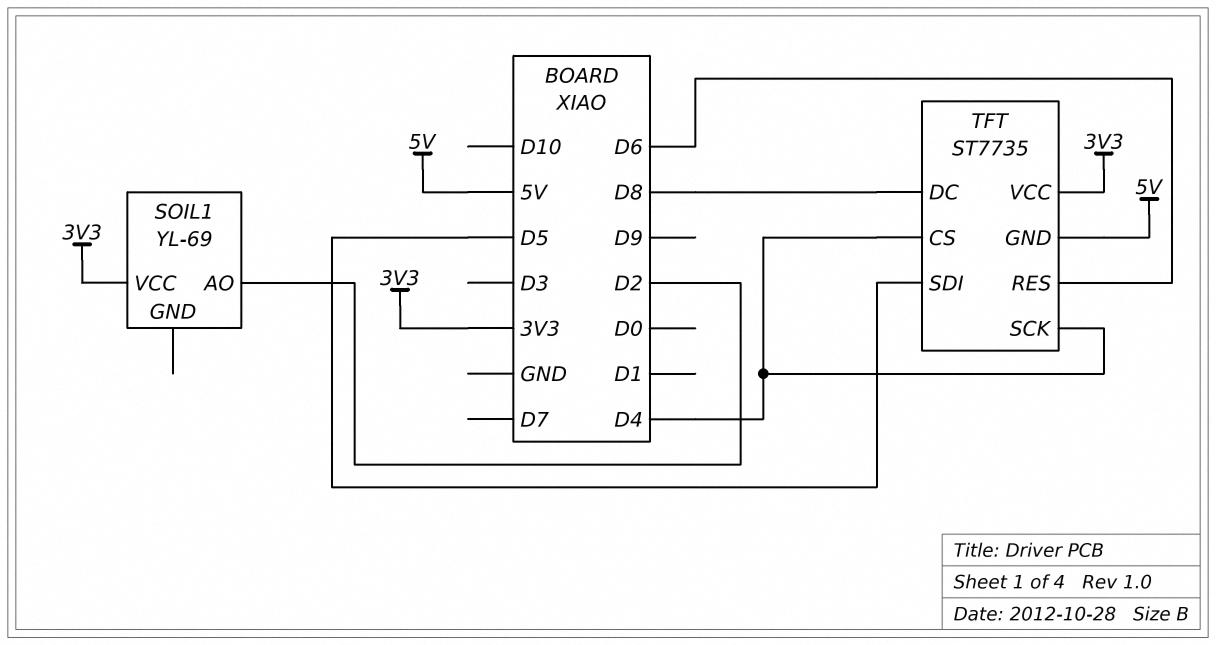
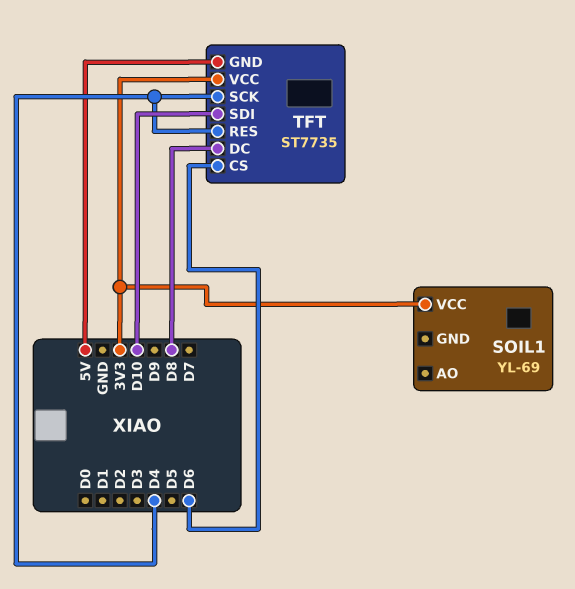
SOIL1 pin AO: D2 -> none
TFT pin CS: D4 -> D6
TFT pin RES: D6 -> D4
TFT pin SDI: D5 -> D10

